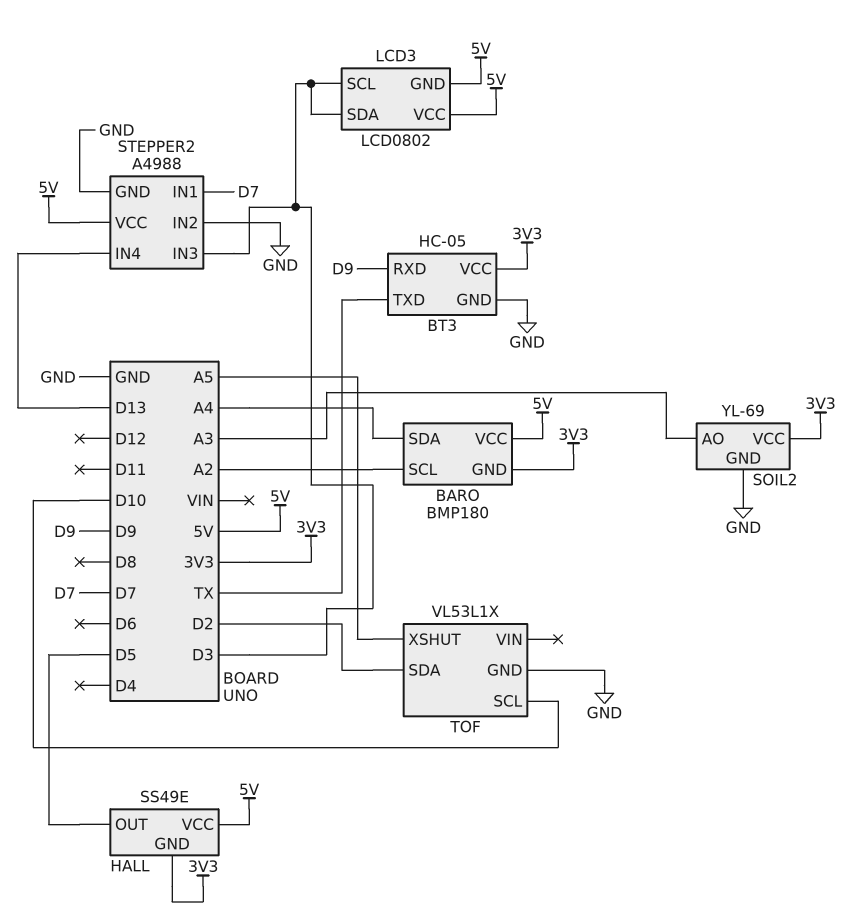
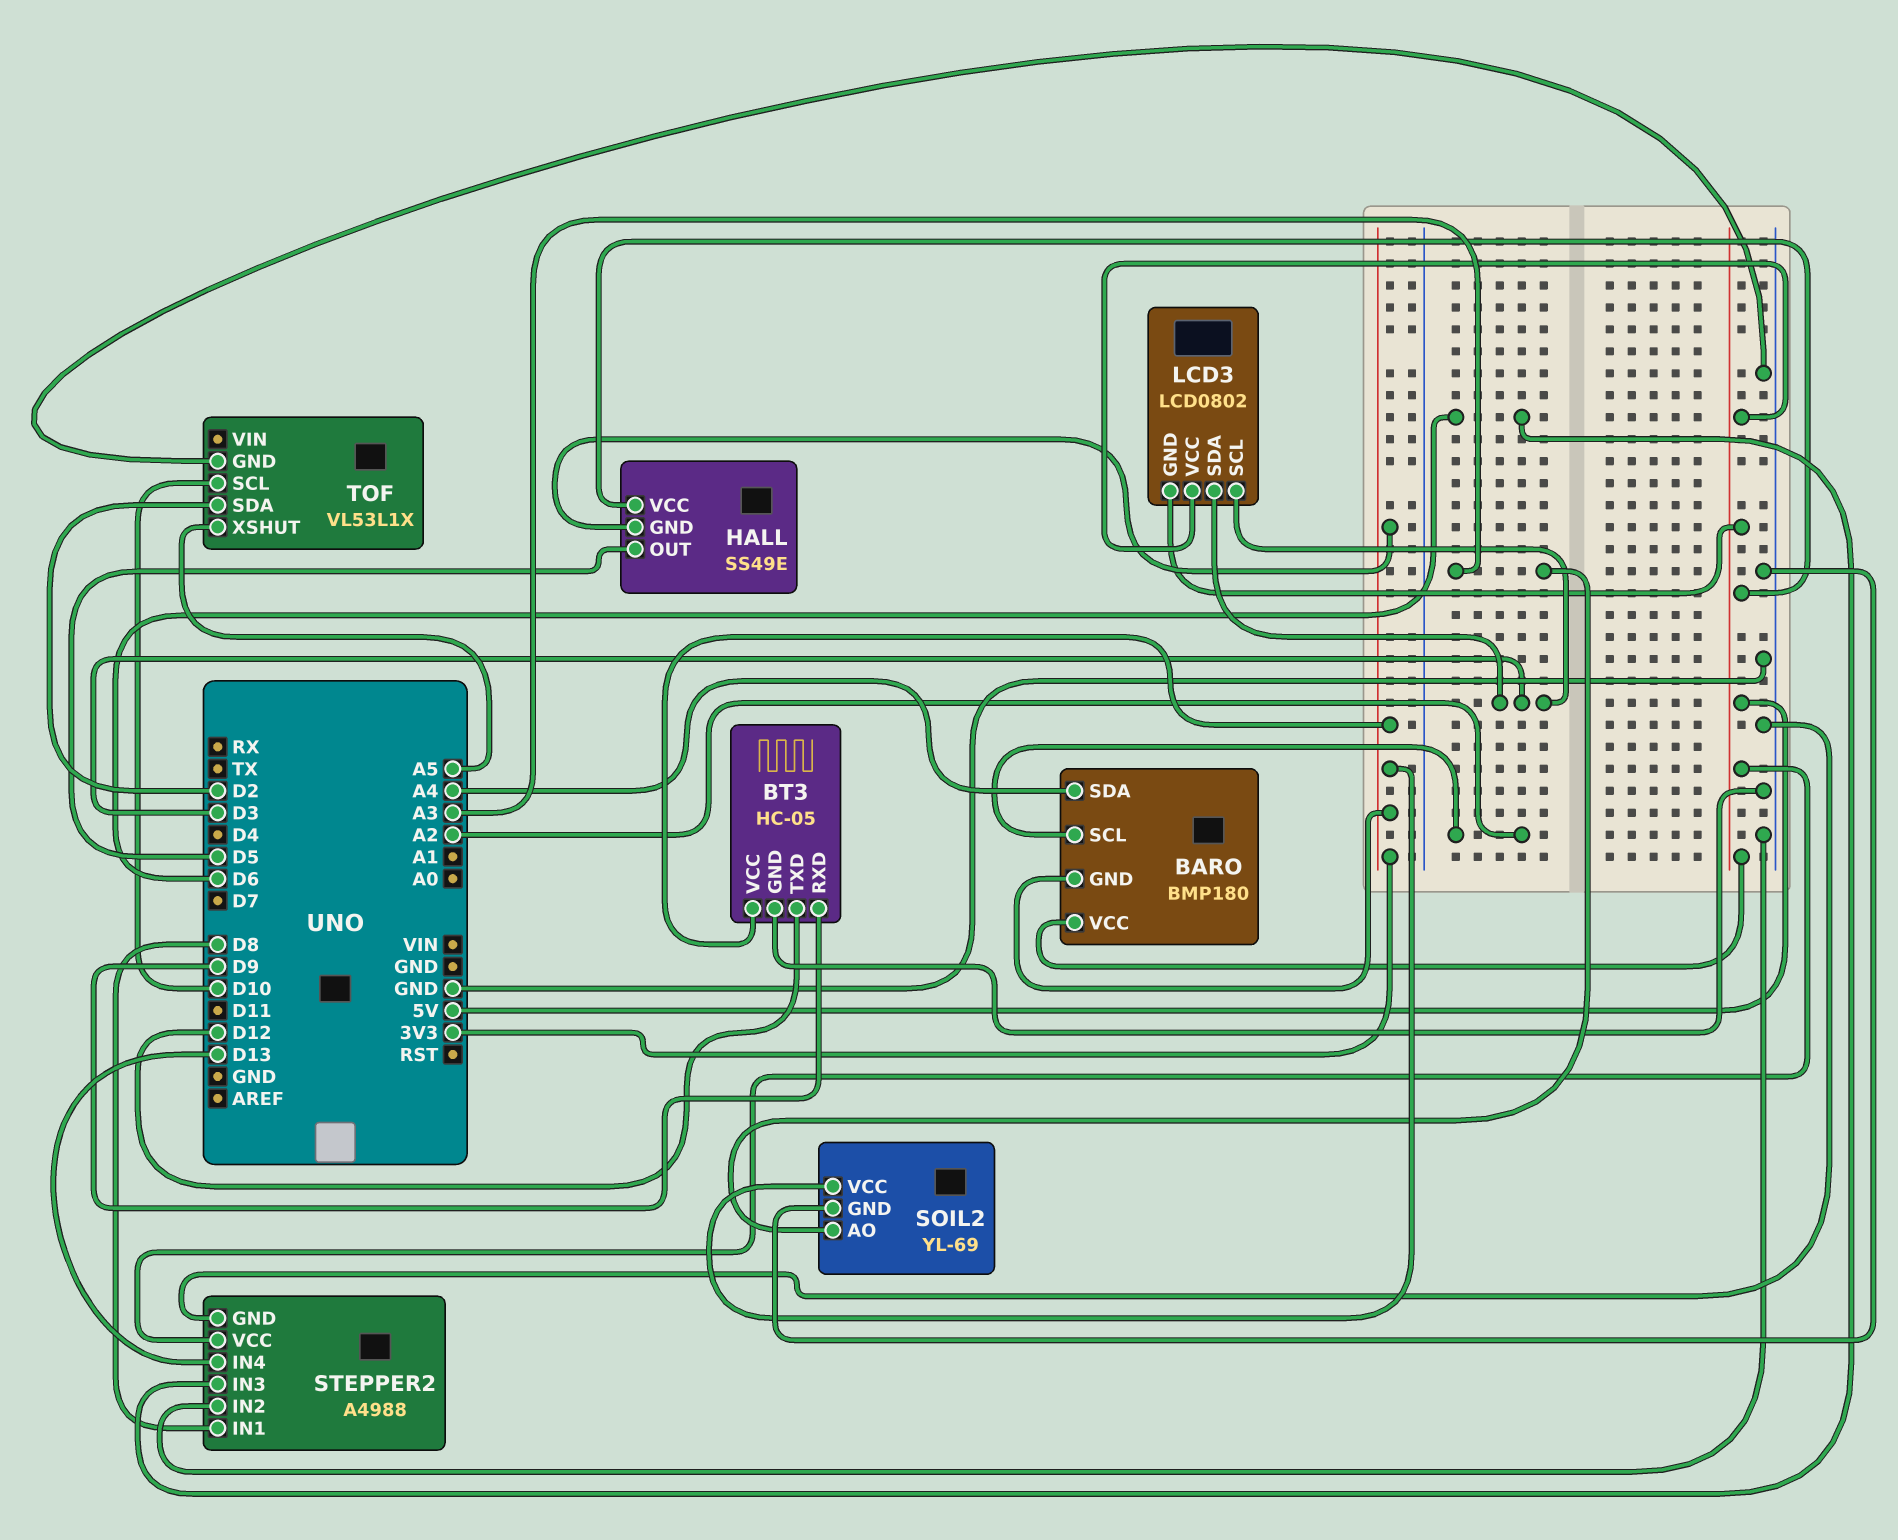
BT3 pin TXD: TX -> D12
STEPPER2 pin IN1: D7 -> D8
STEPPER2 pin IN3: D3 -> D6

